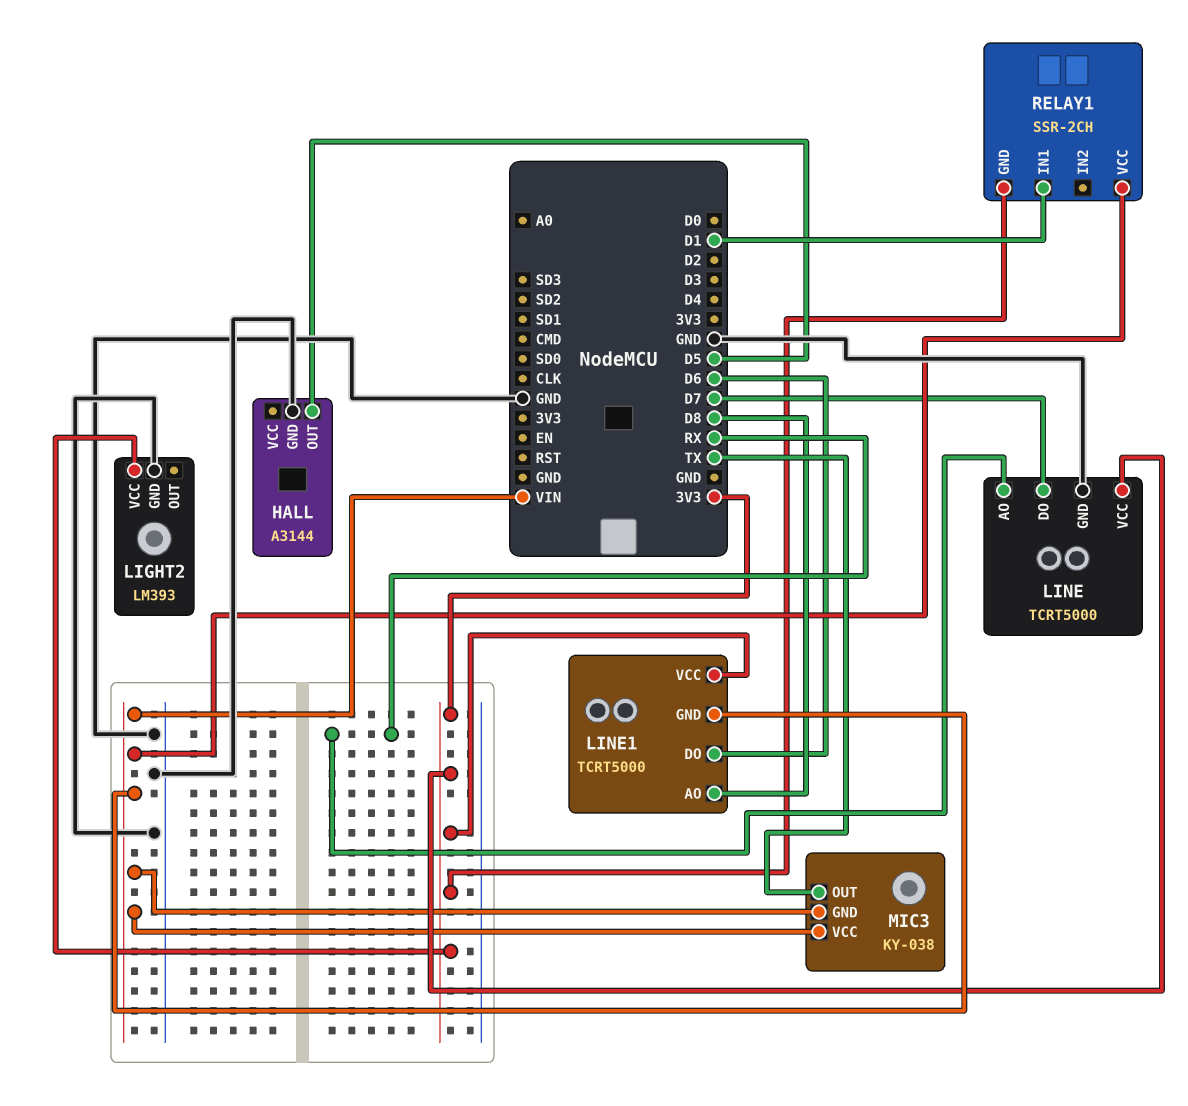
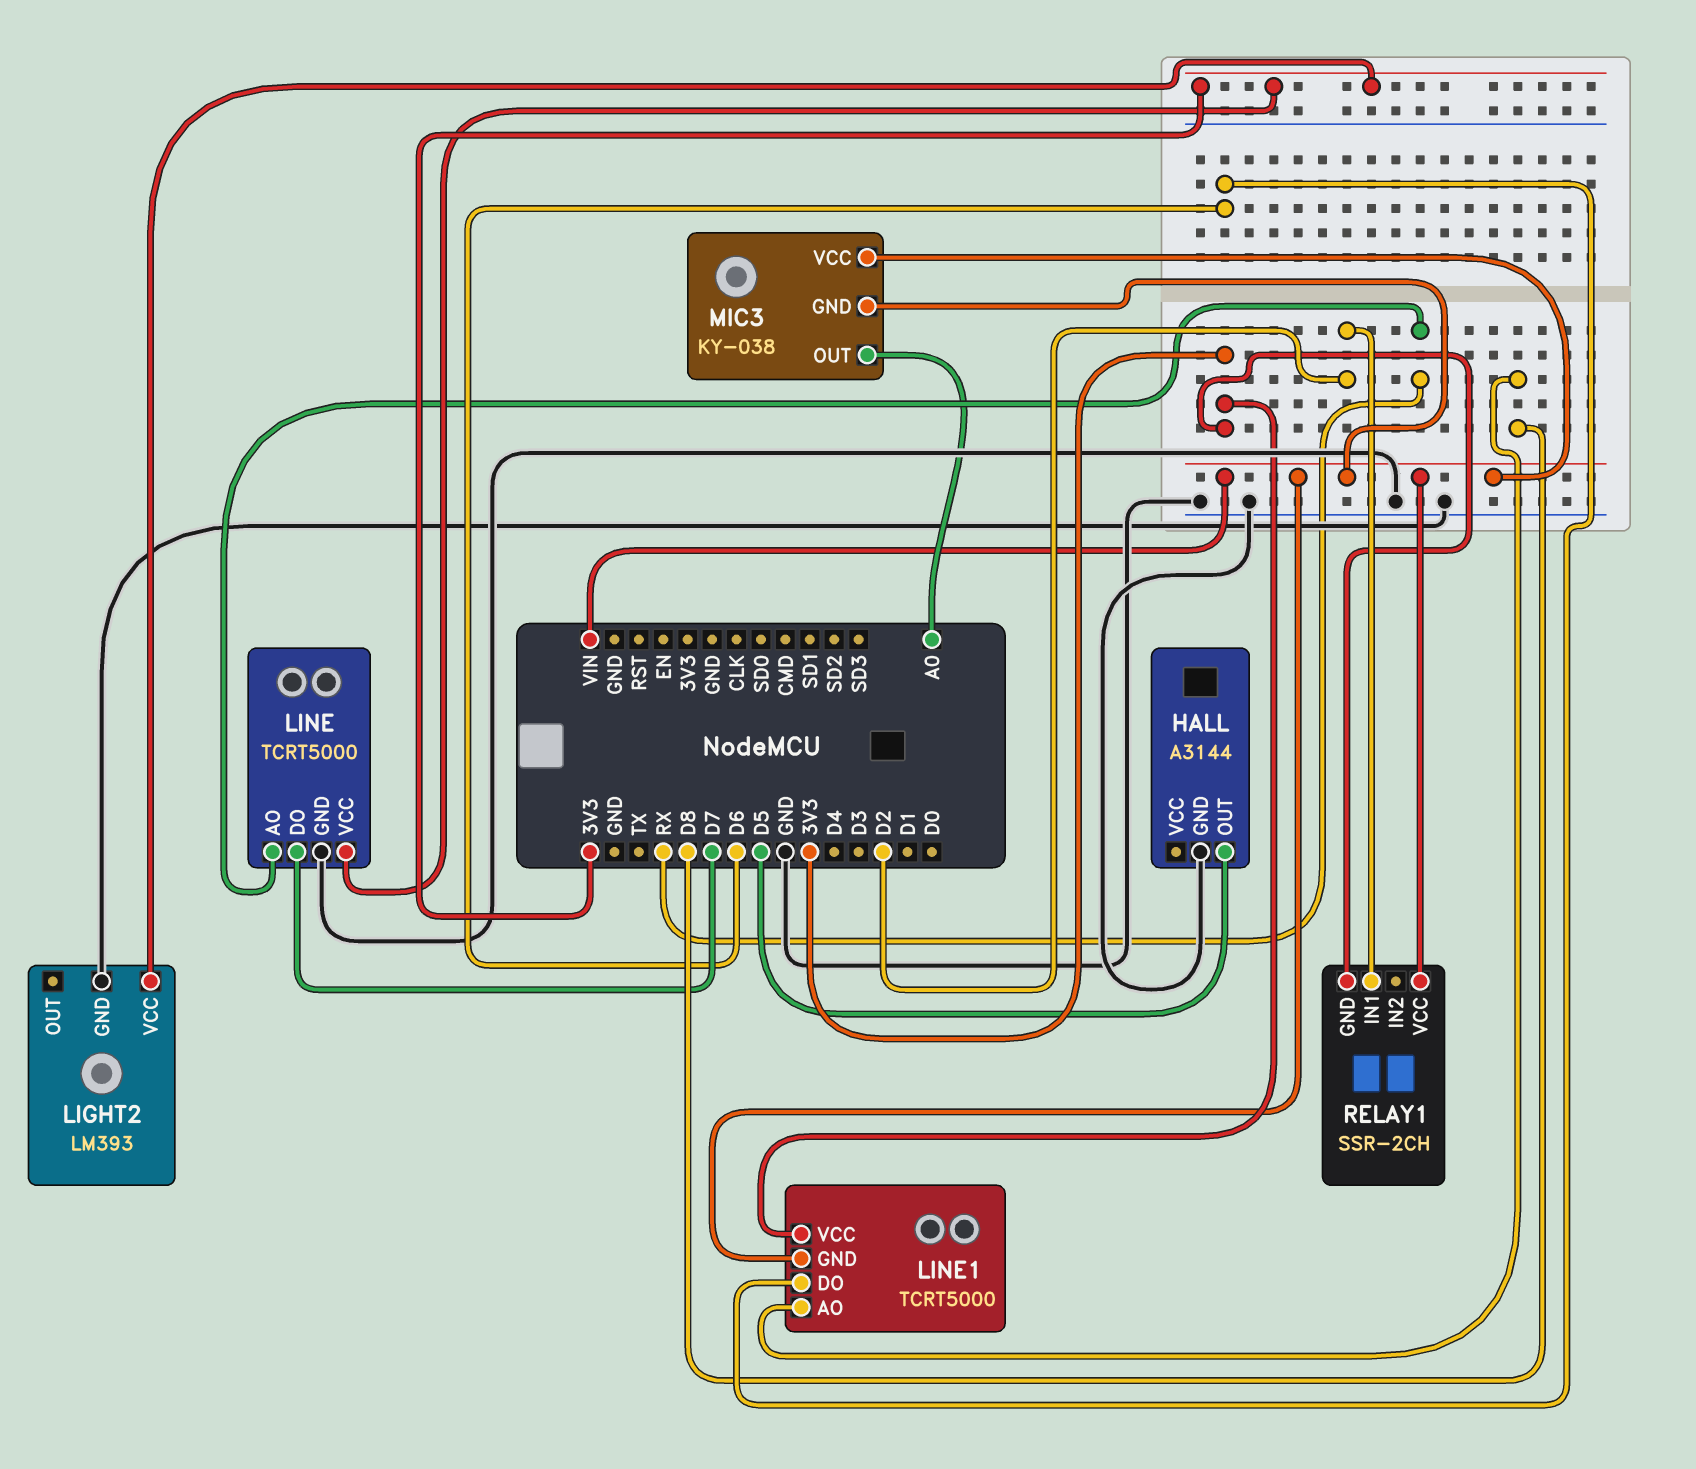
MIC3 pin OUT: TX -> A0
RELAY1 pin IN1: D1 -> D2

